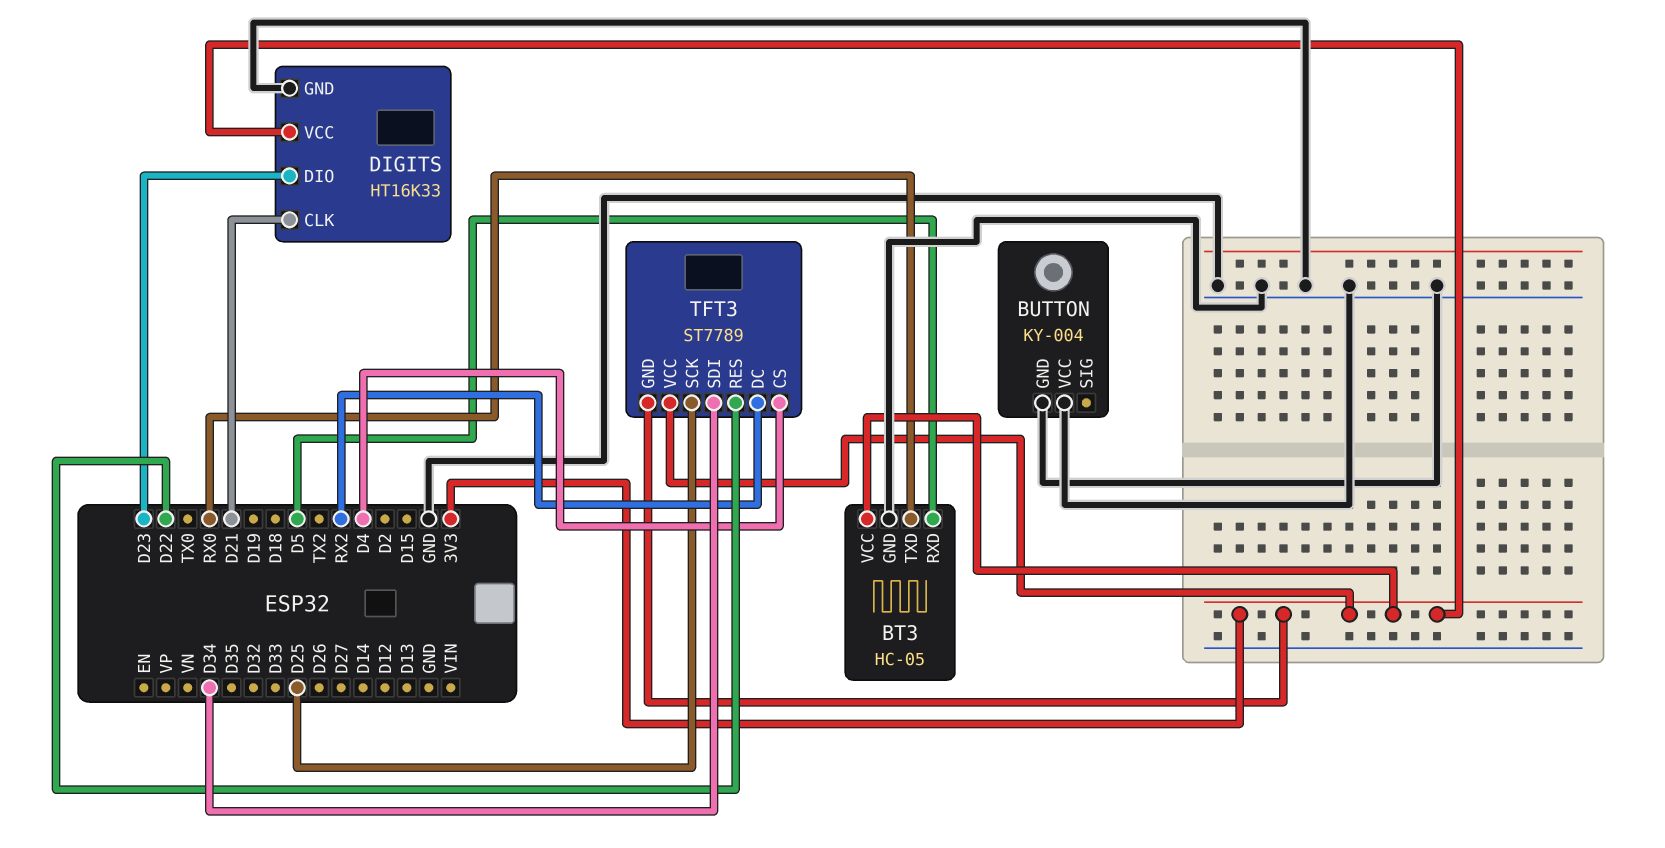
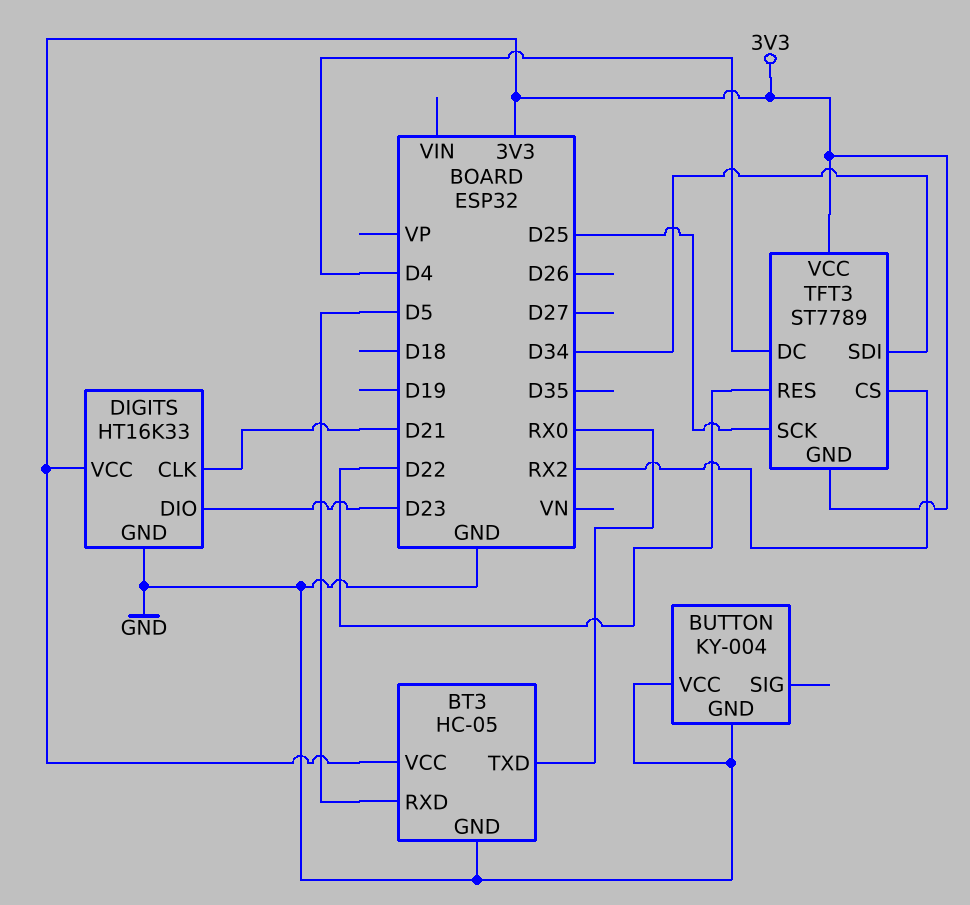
TFT3 pin CS: D4 -> RX2
TFT3 pin DC: RX2 -> D4

